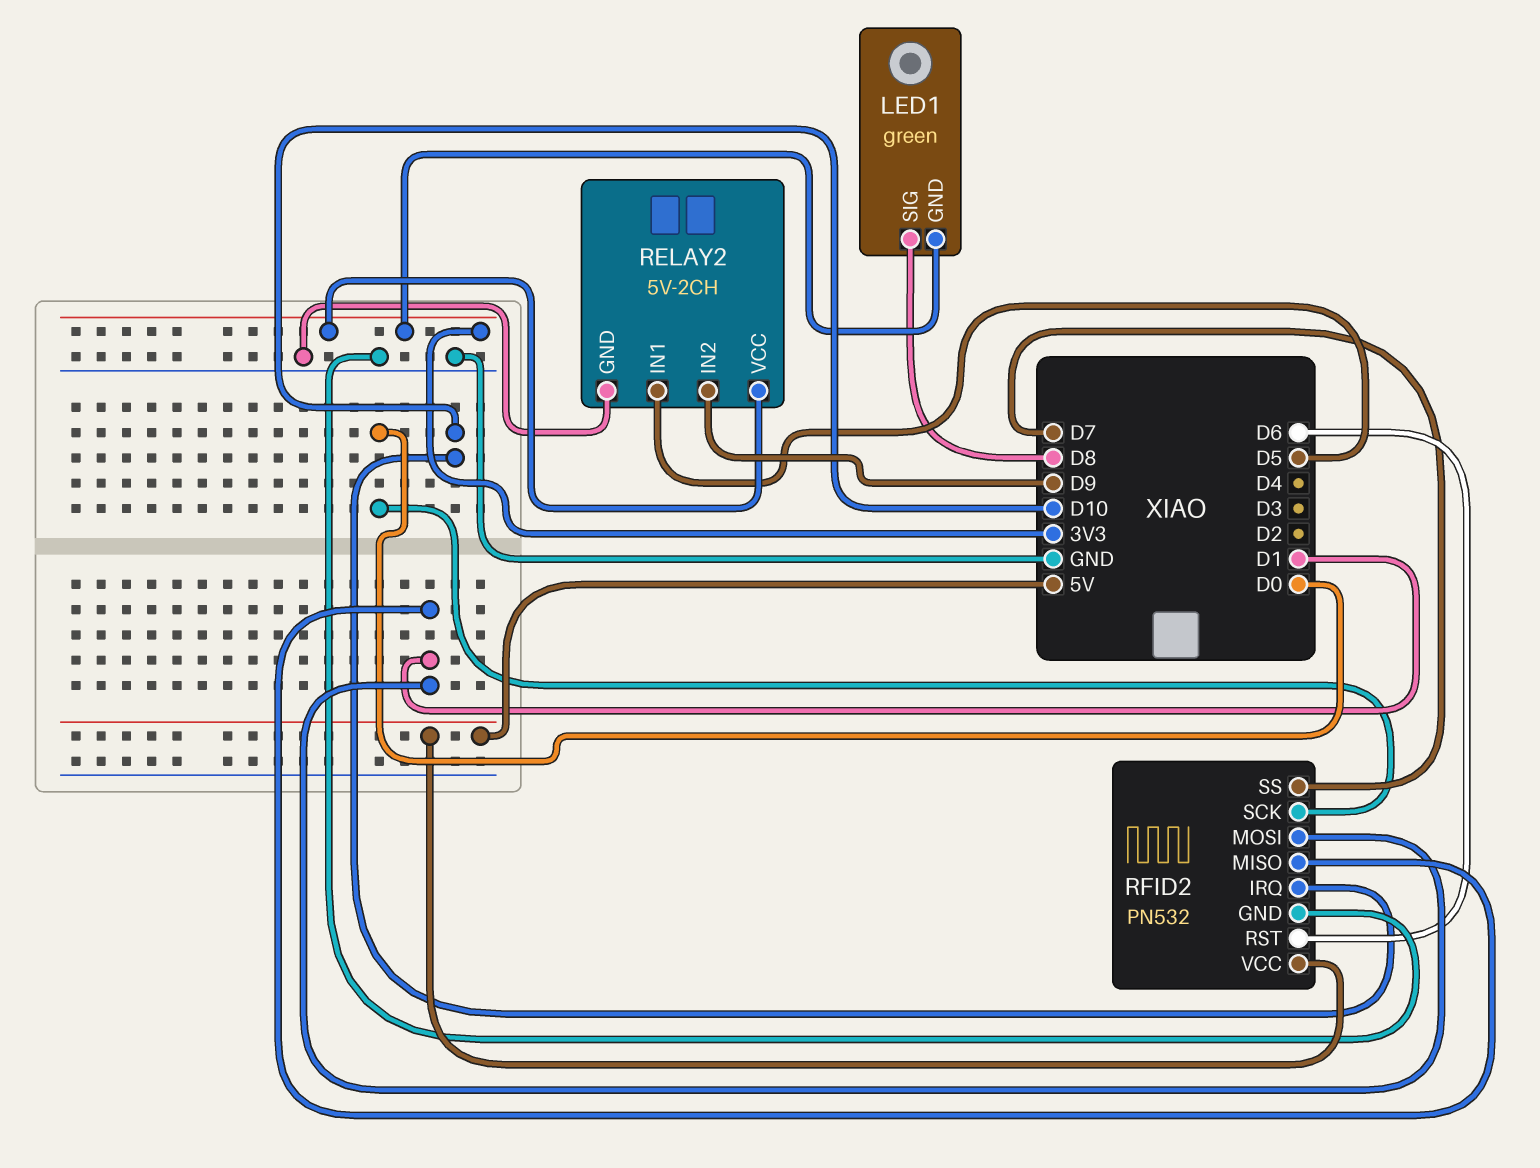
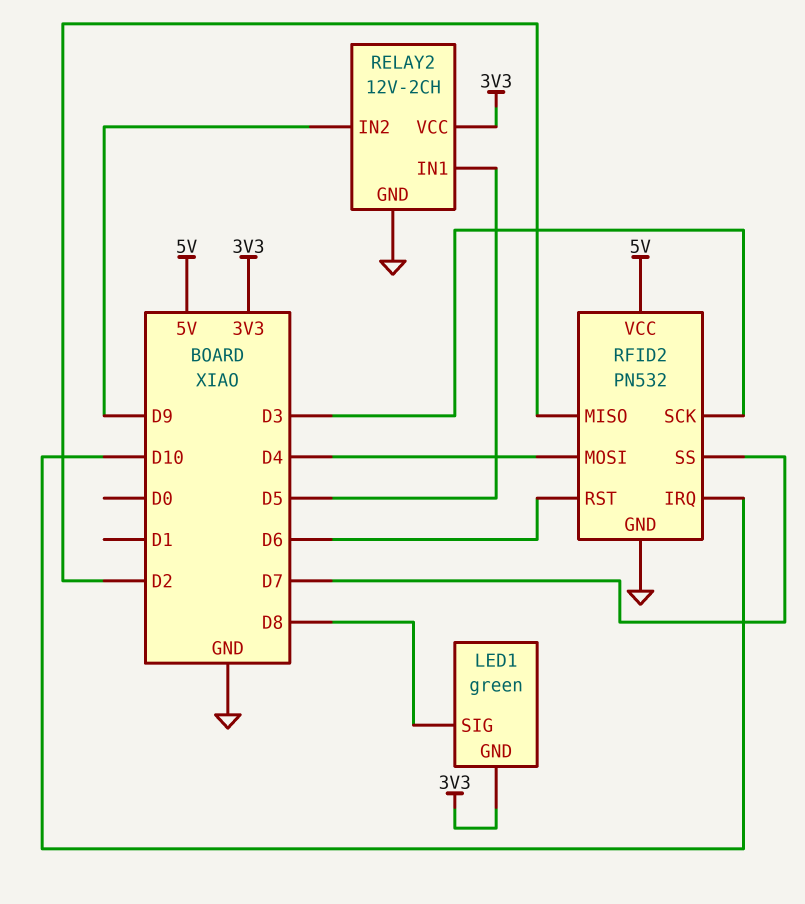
RELAY2: 5V-2CH -> 12V-2CH
RFID2 pin MISO: D1 -> D2
RFID2 pin MOSI: D1 -> D4
RFID2 pin SCK: D0 -> D3

